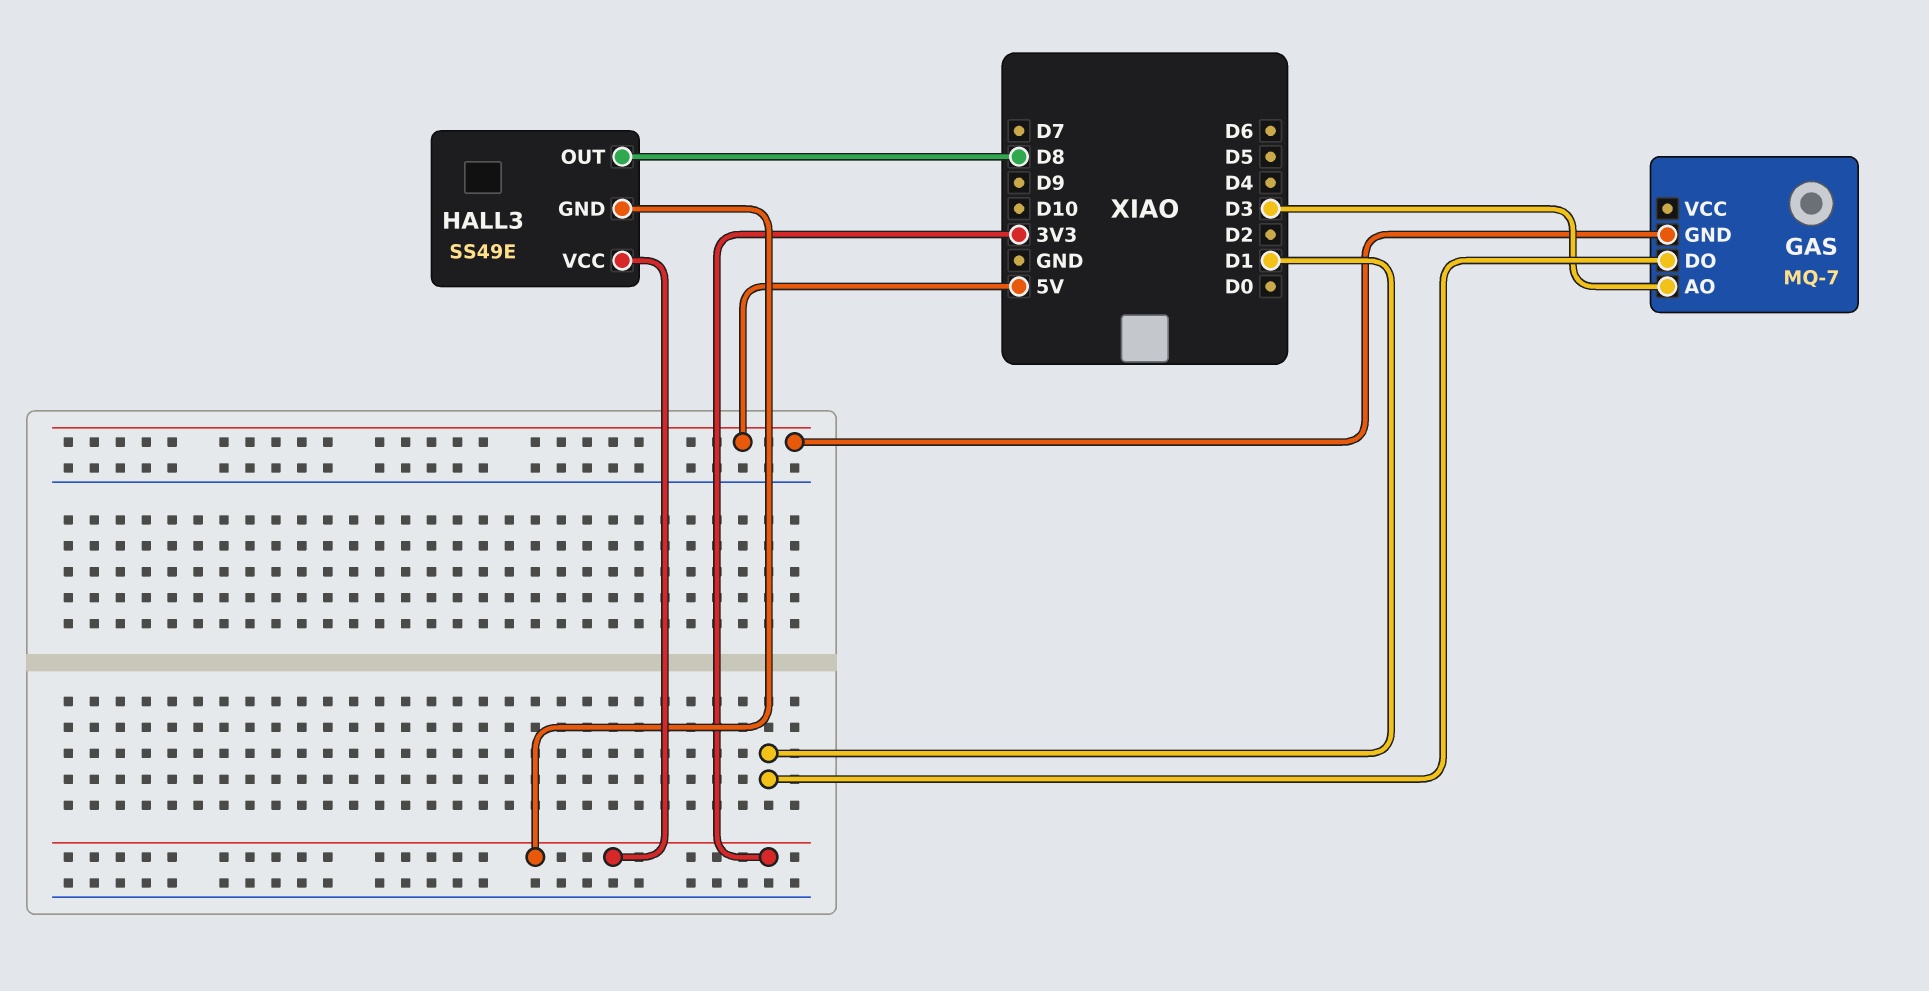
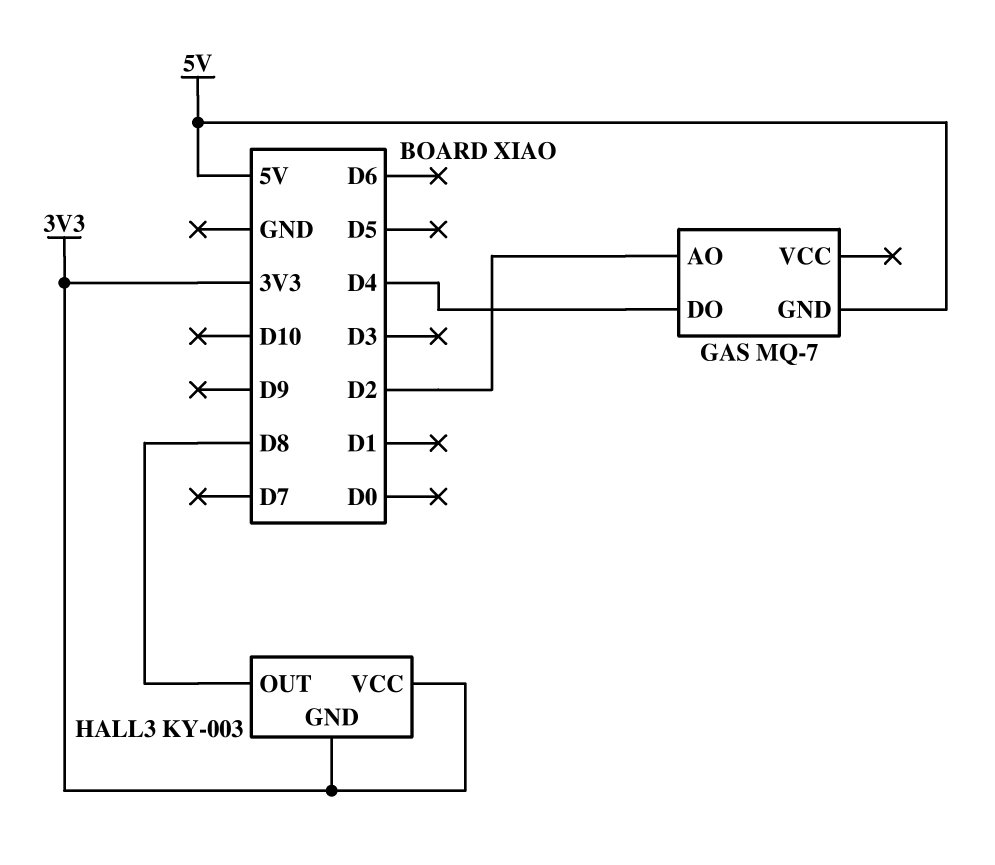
GAS pin AO: D3 -> D2
GAS pin DO: D1 -> D4
HALL3: SS49E -> KY-003

